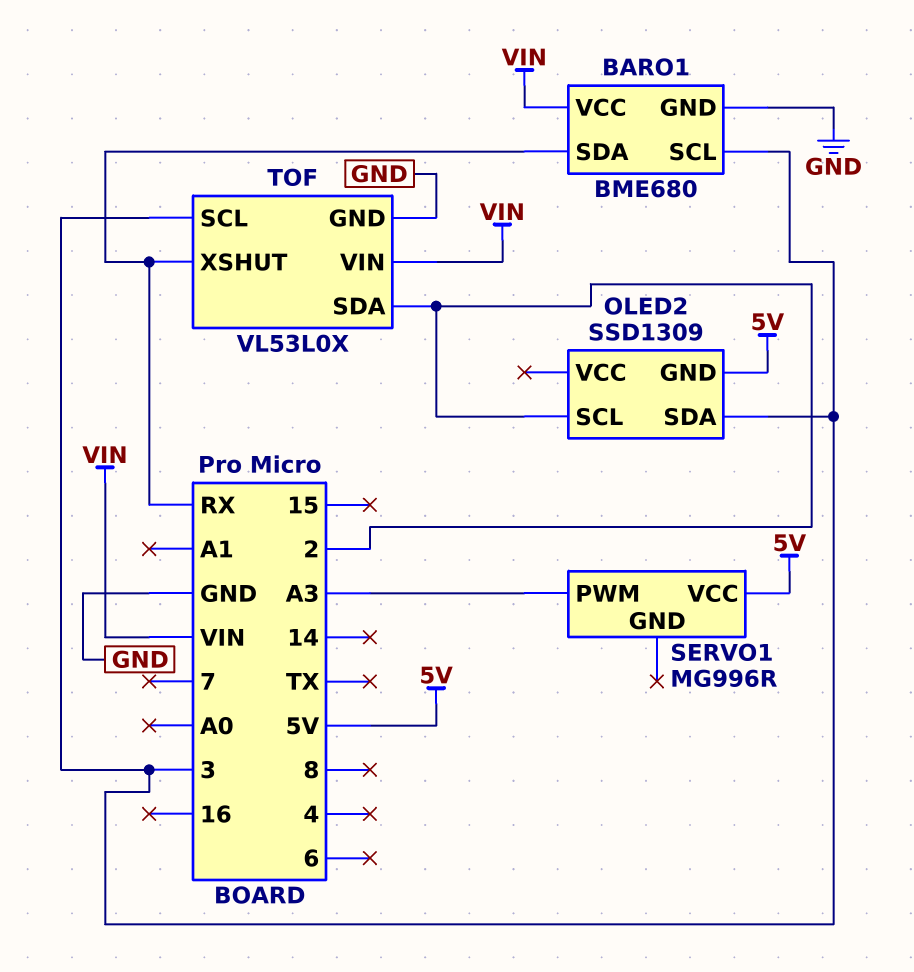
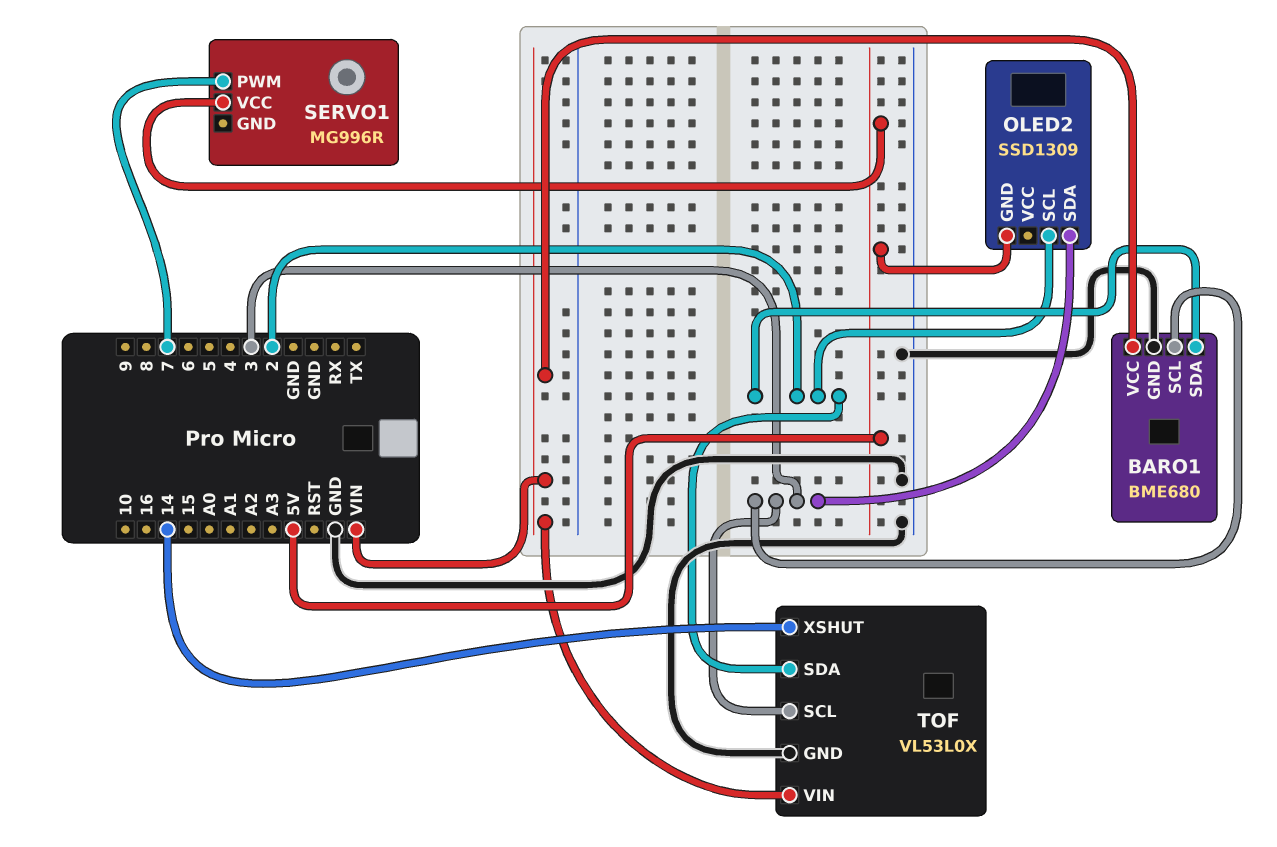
BARO1 pin SDA: RX -> 2
SERVO1 pin PWM: A3 -> 7
TOF pin XSHUT: RX -> 14

